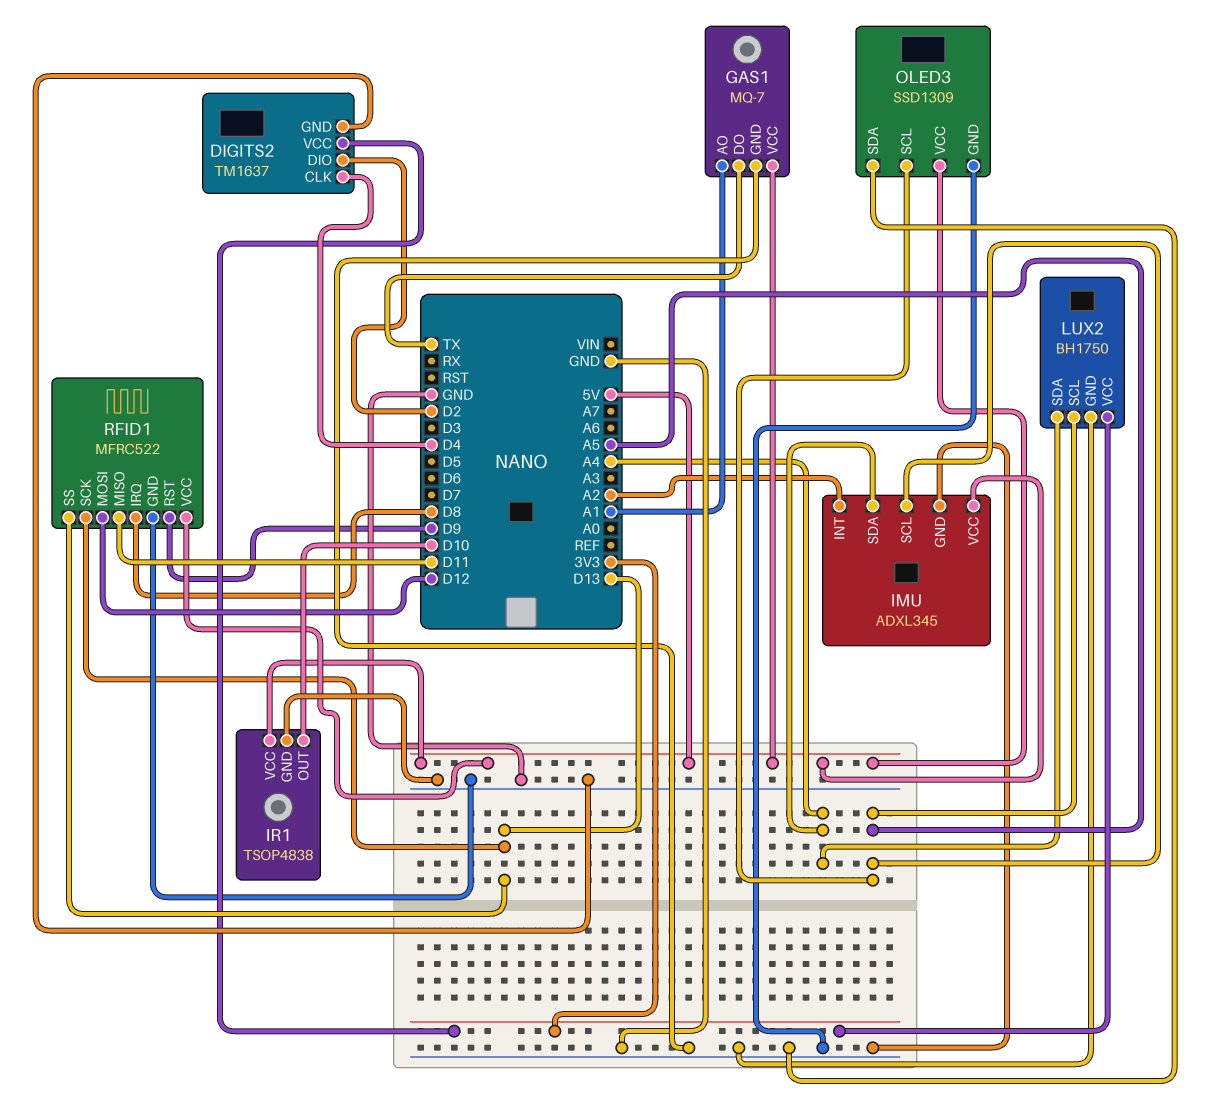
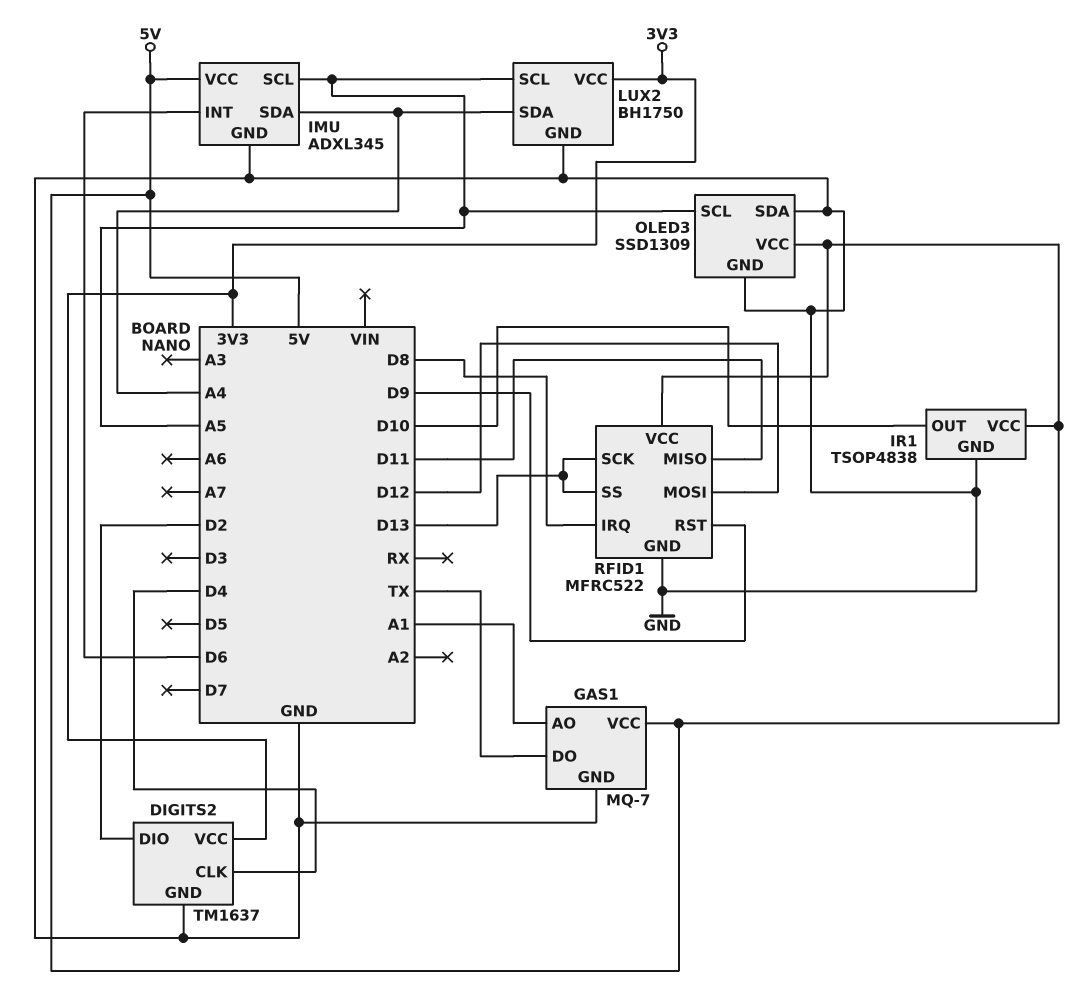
IMU pin INT: A2 -> D6

